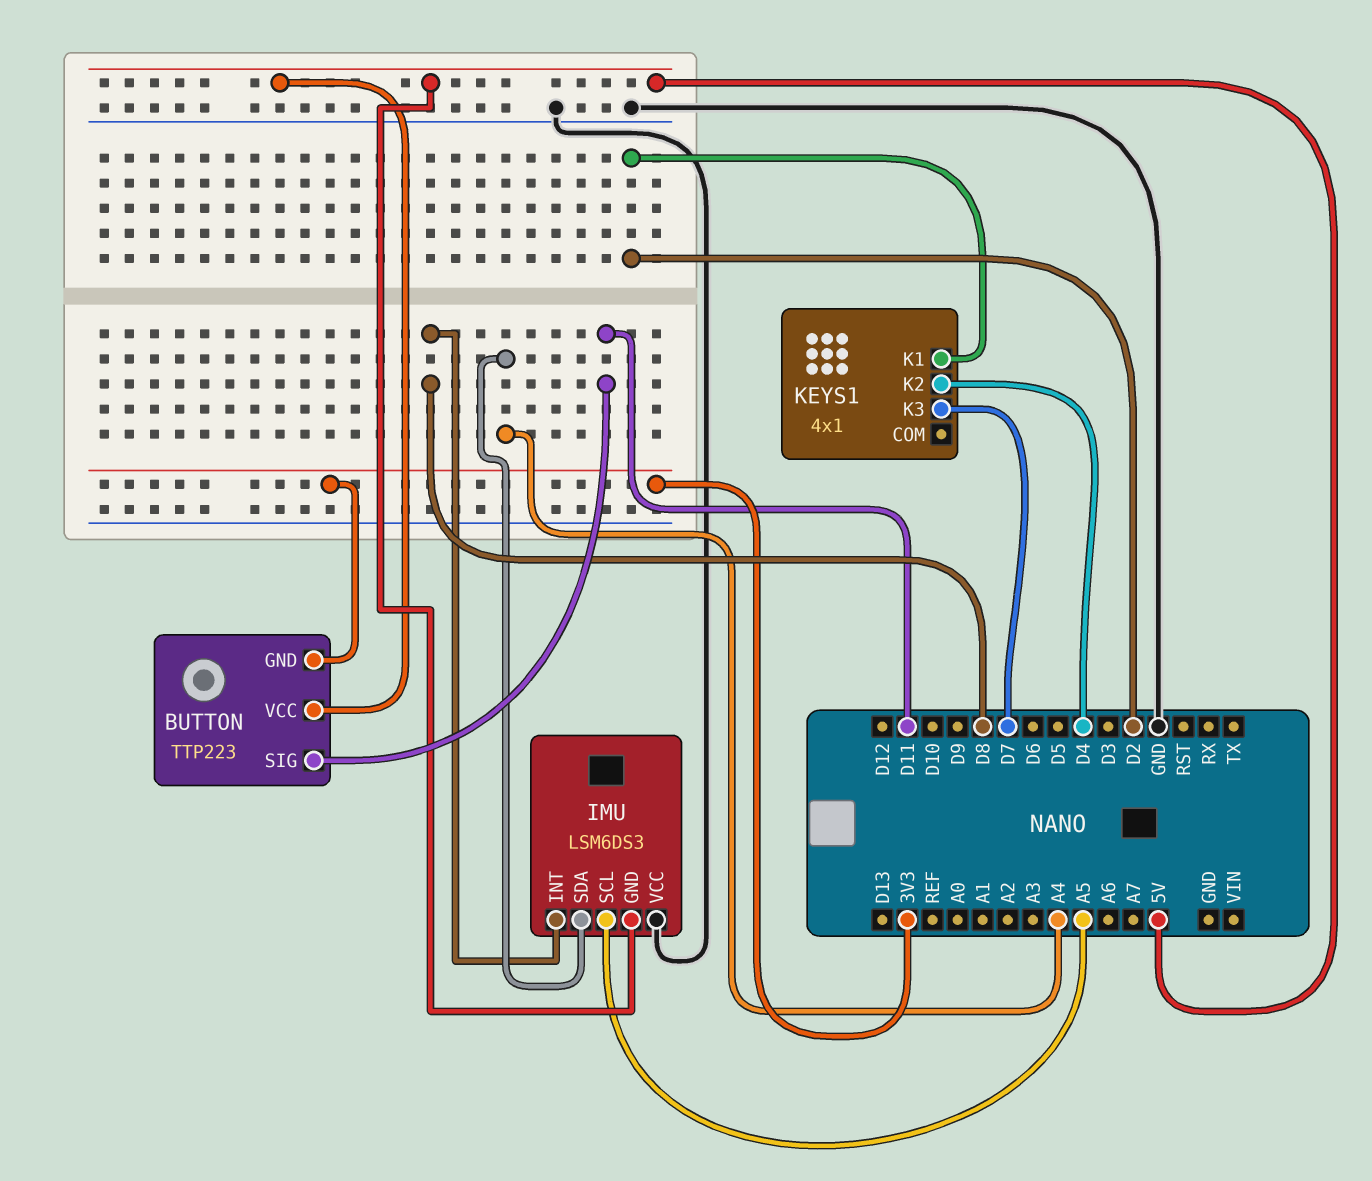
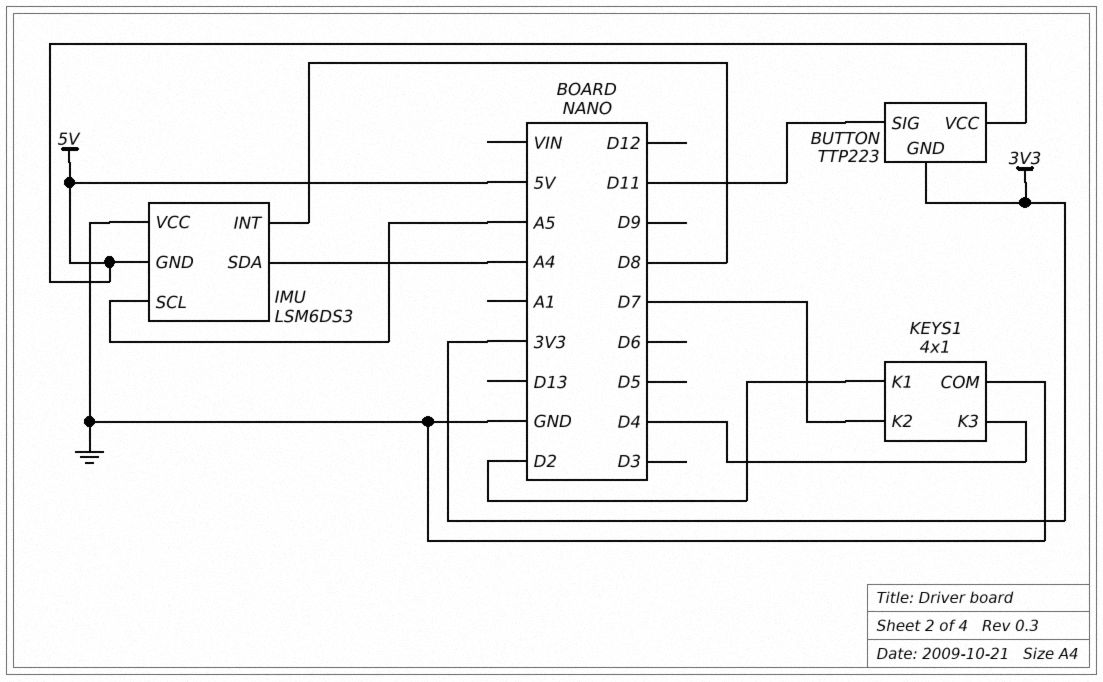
KEYS1 pin COM: none -> GND
KEYS1 pin K2: D4 -> D7
KEYS1 pin K3: D7 -> D4

